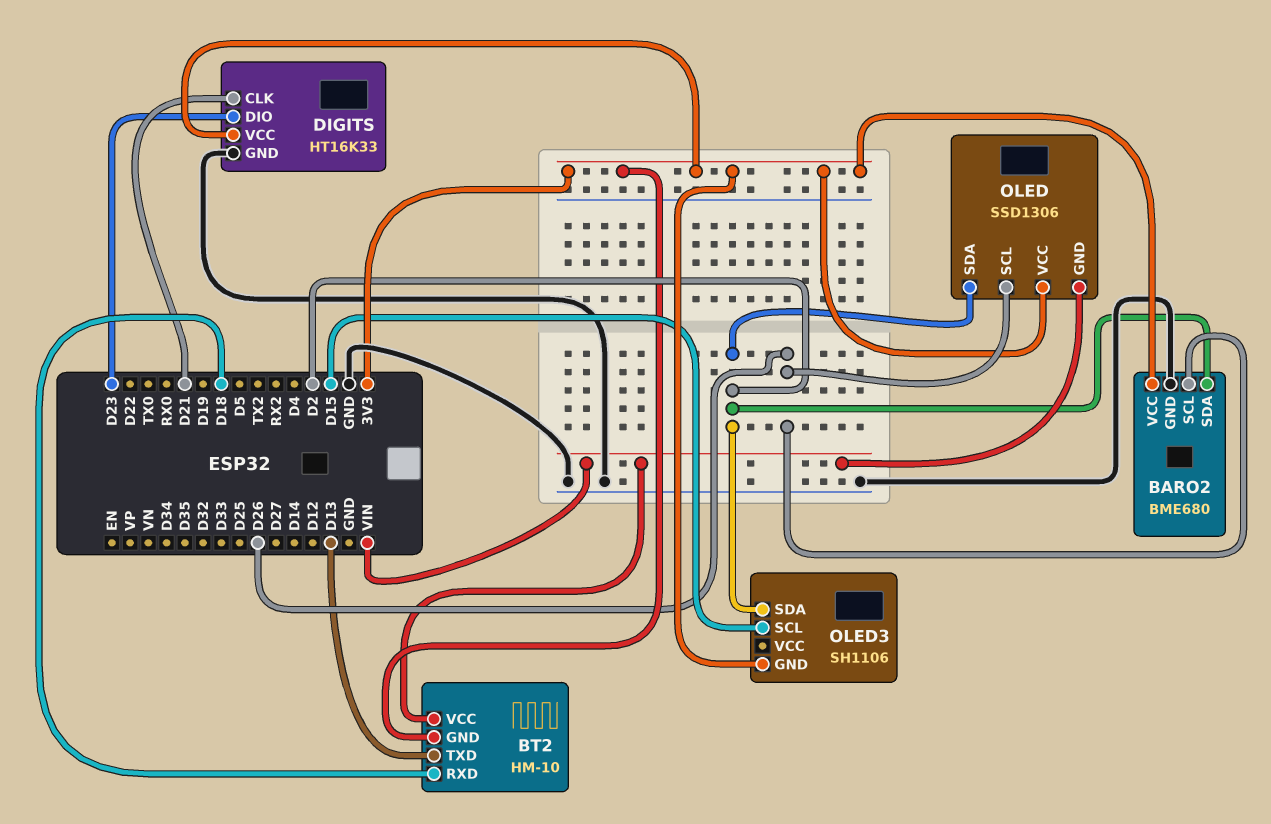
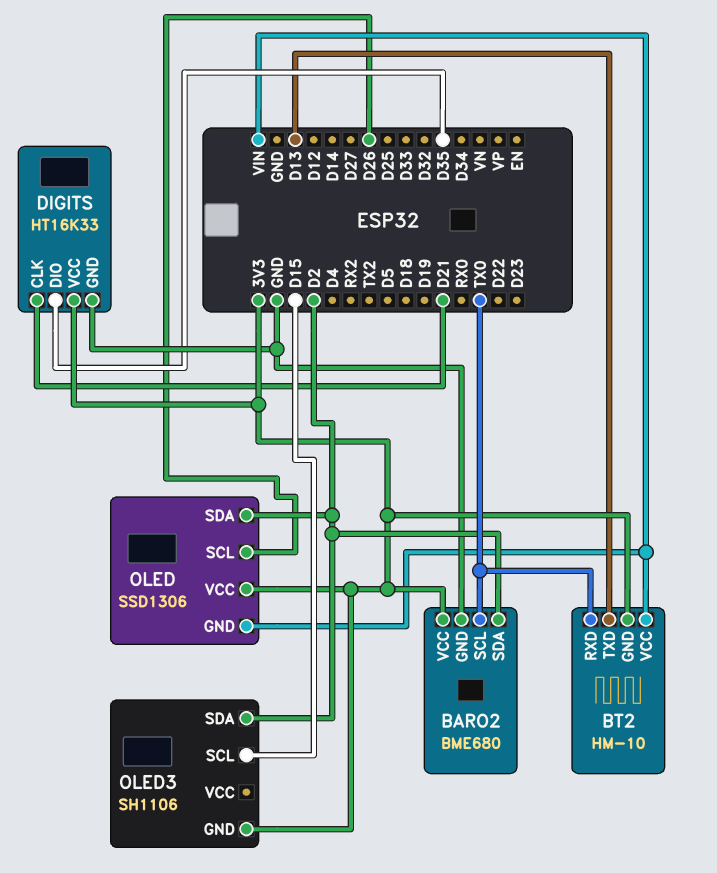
BARO2 pin SCL: D26 -> TX0
BT2 pin RXD: D18 -> TX0
DIGITS pin DIO: D23 -> D35

